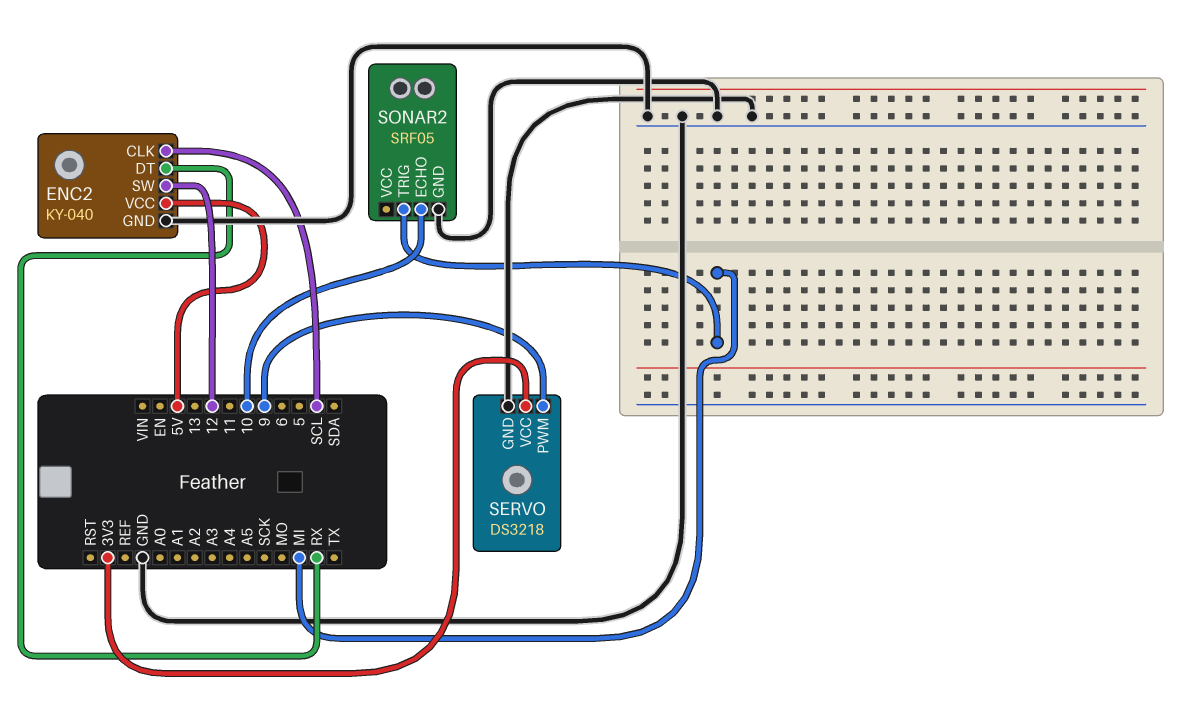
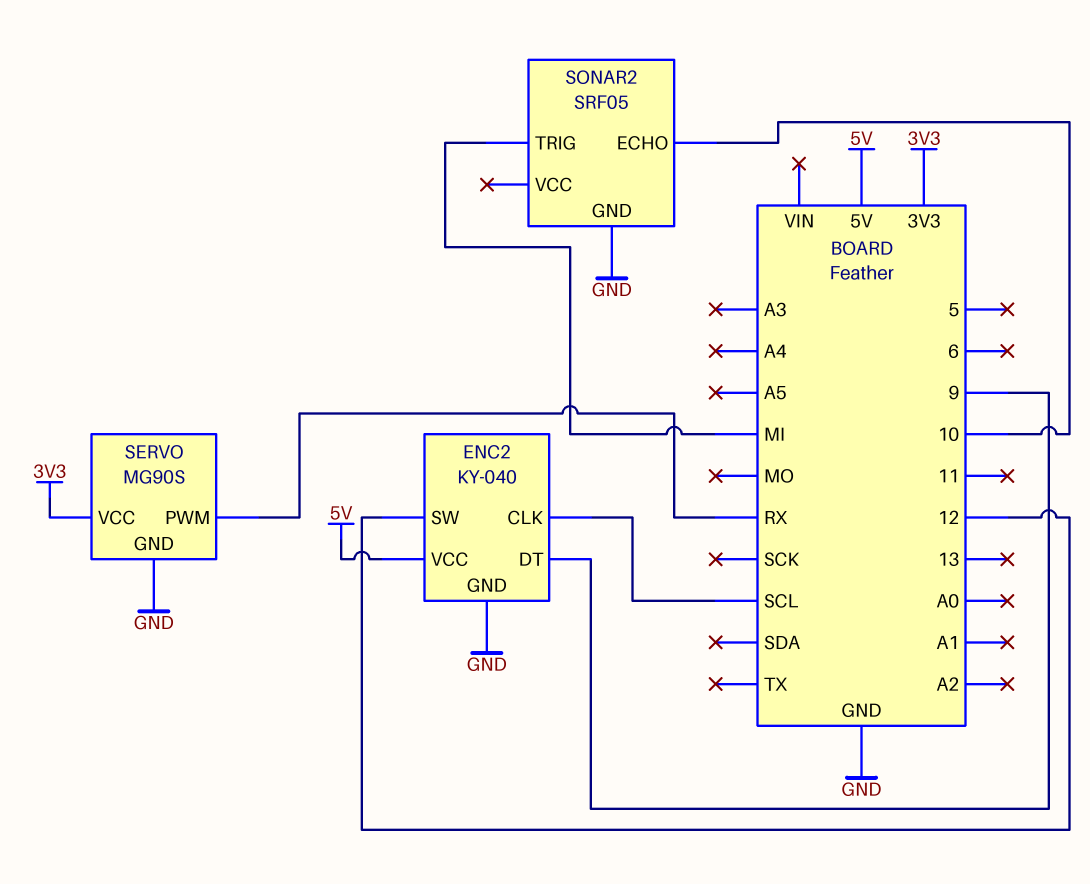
ENC2 pin DT: RX -> 9
SERVO: DS3218 -> MG90S
SERVO pin PWM: 9 -> RX

